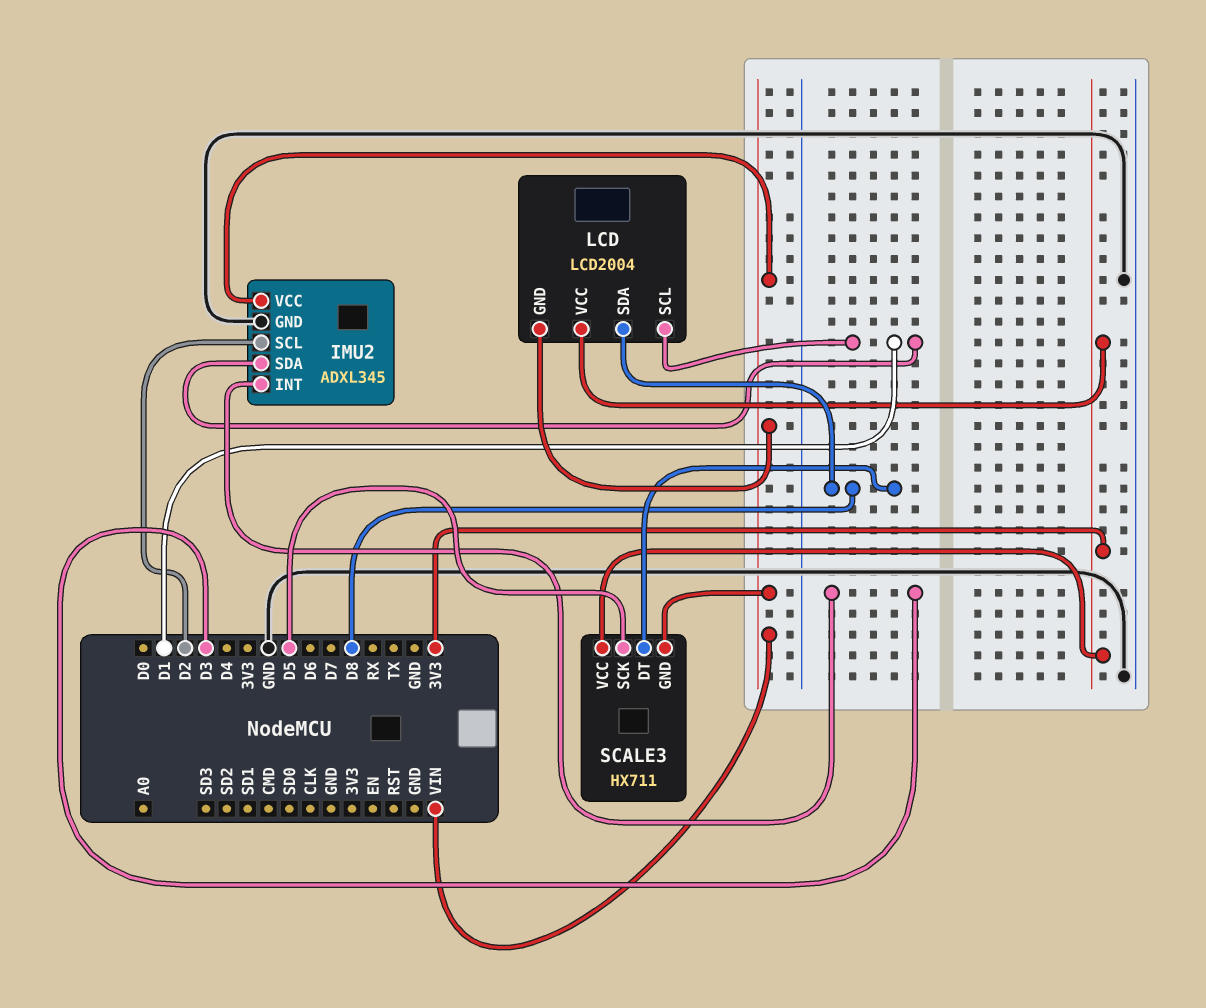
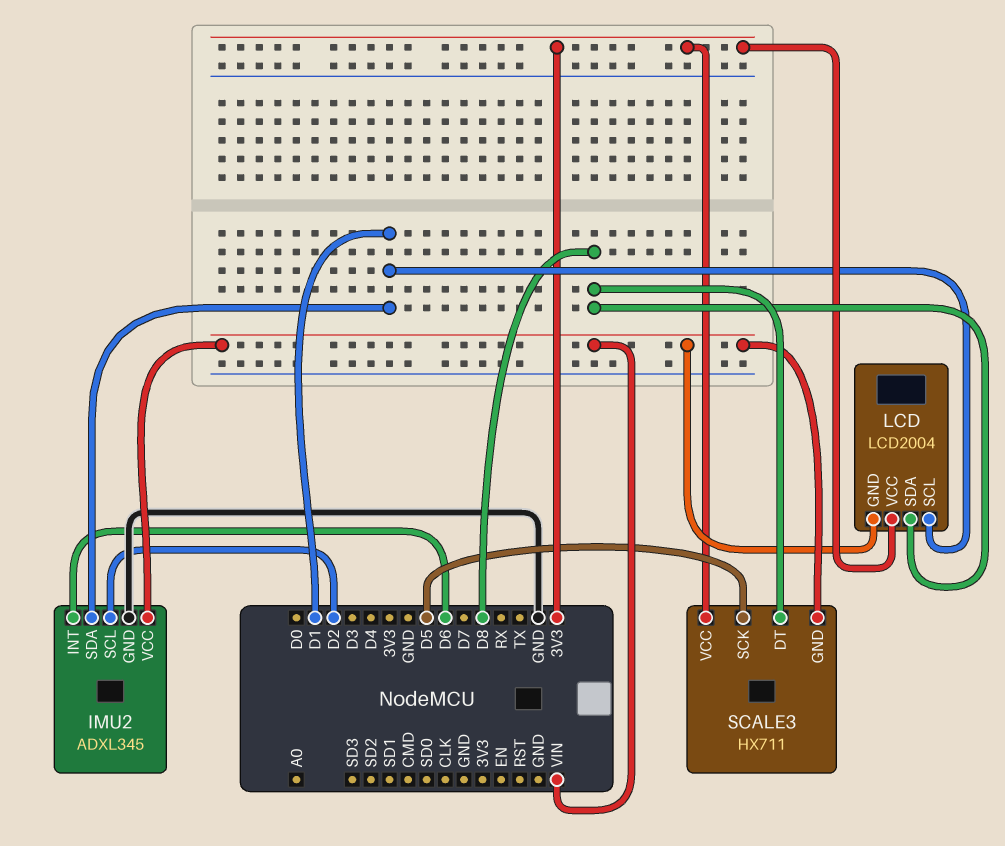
IMU2 pin INT: D3 -> D6

